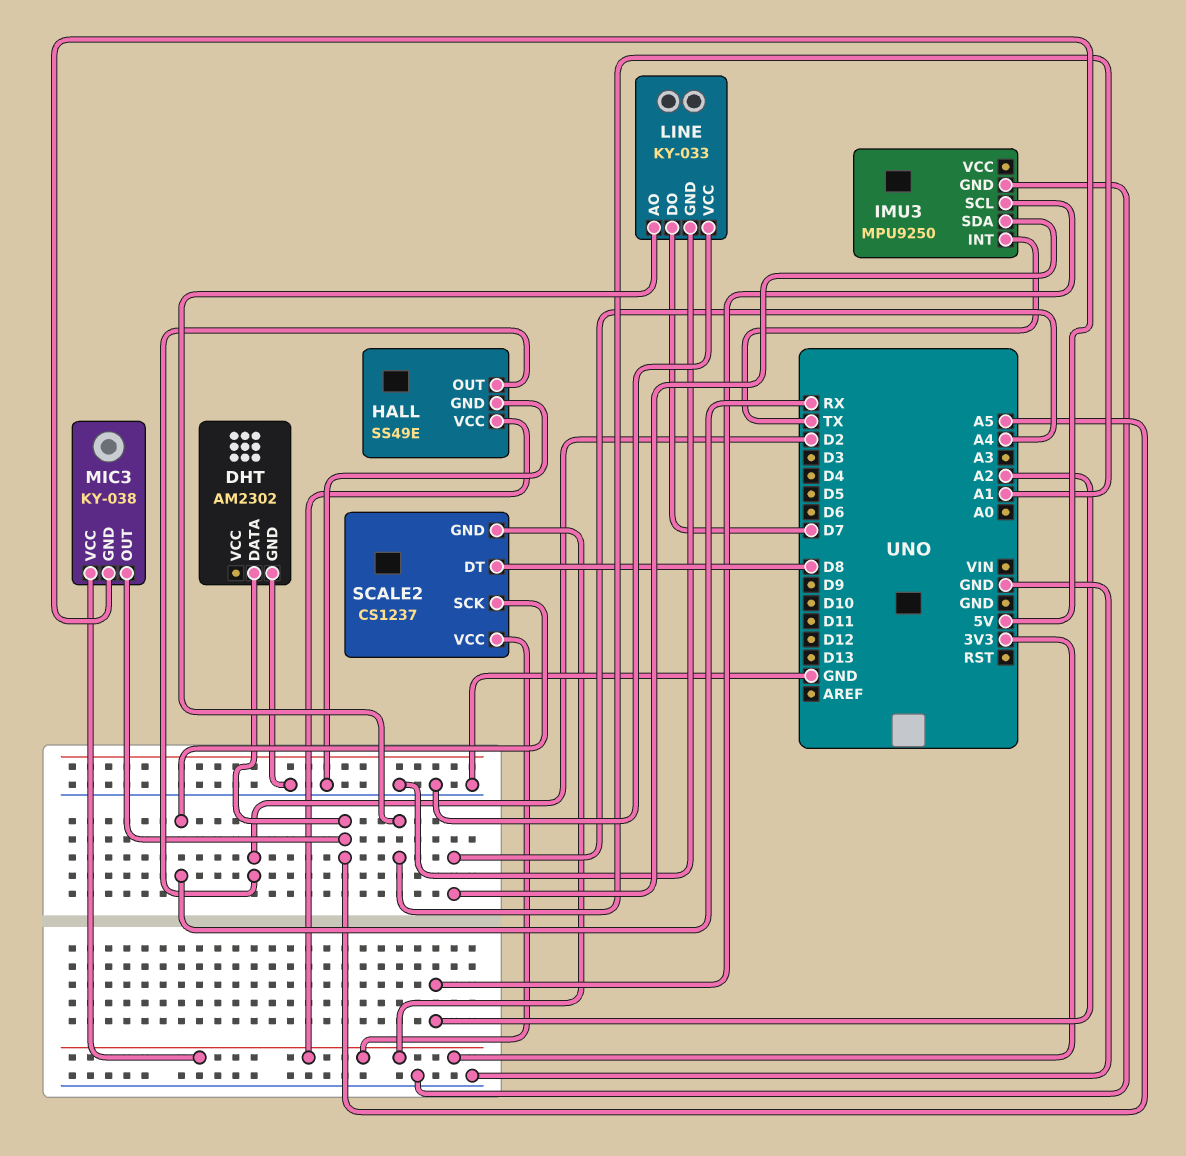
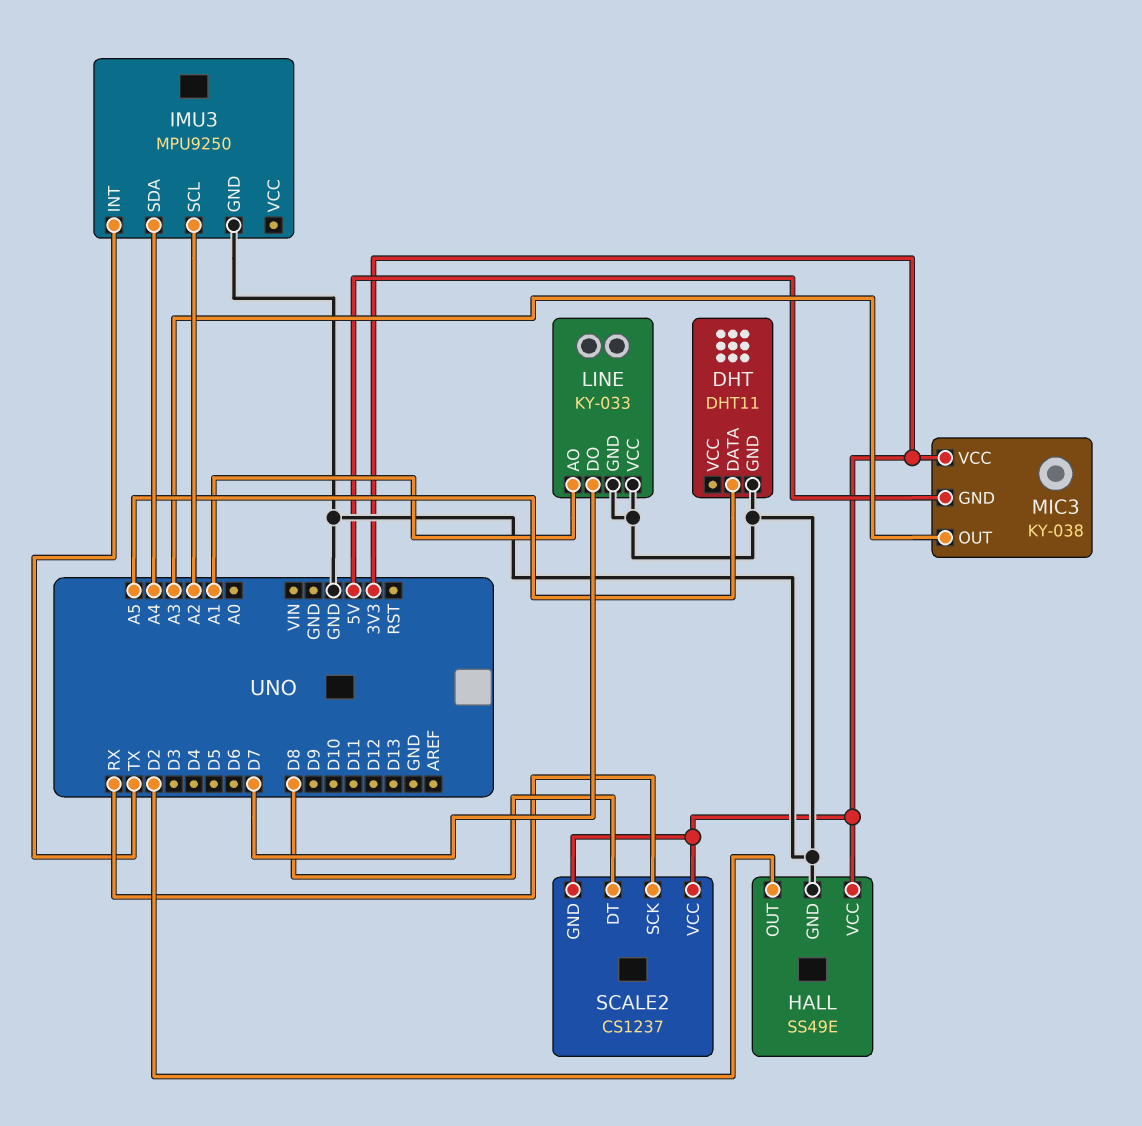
DHT: AM2302 -> DHT11
MIC3 pin OUT: A5 -> A3

